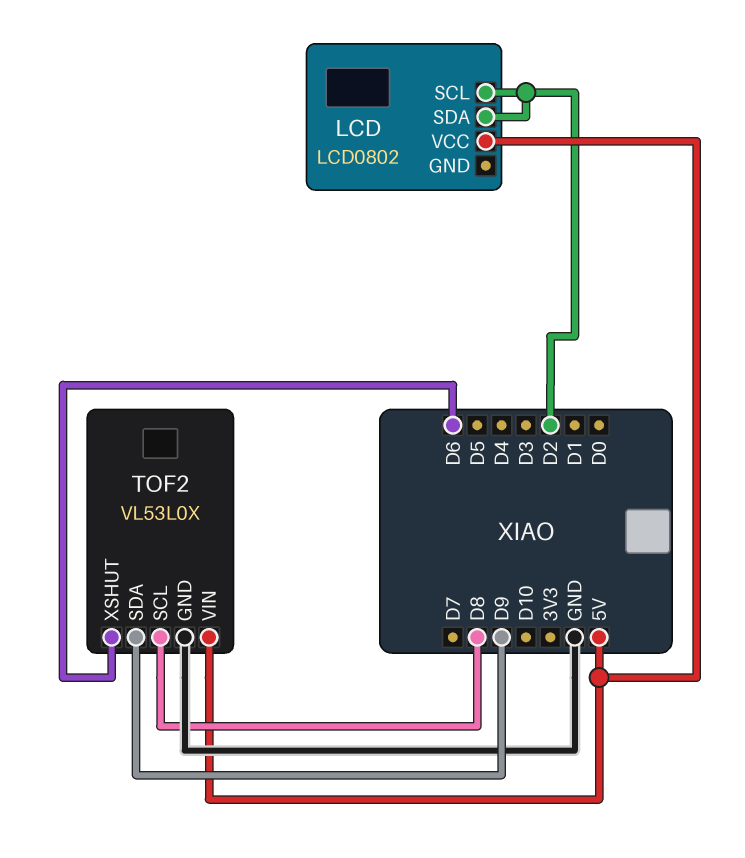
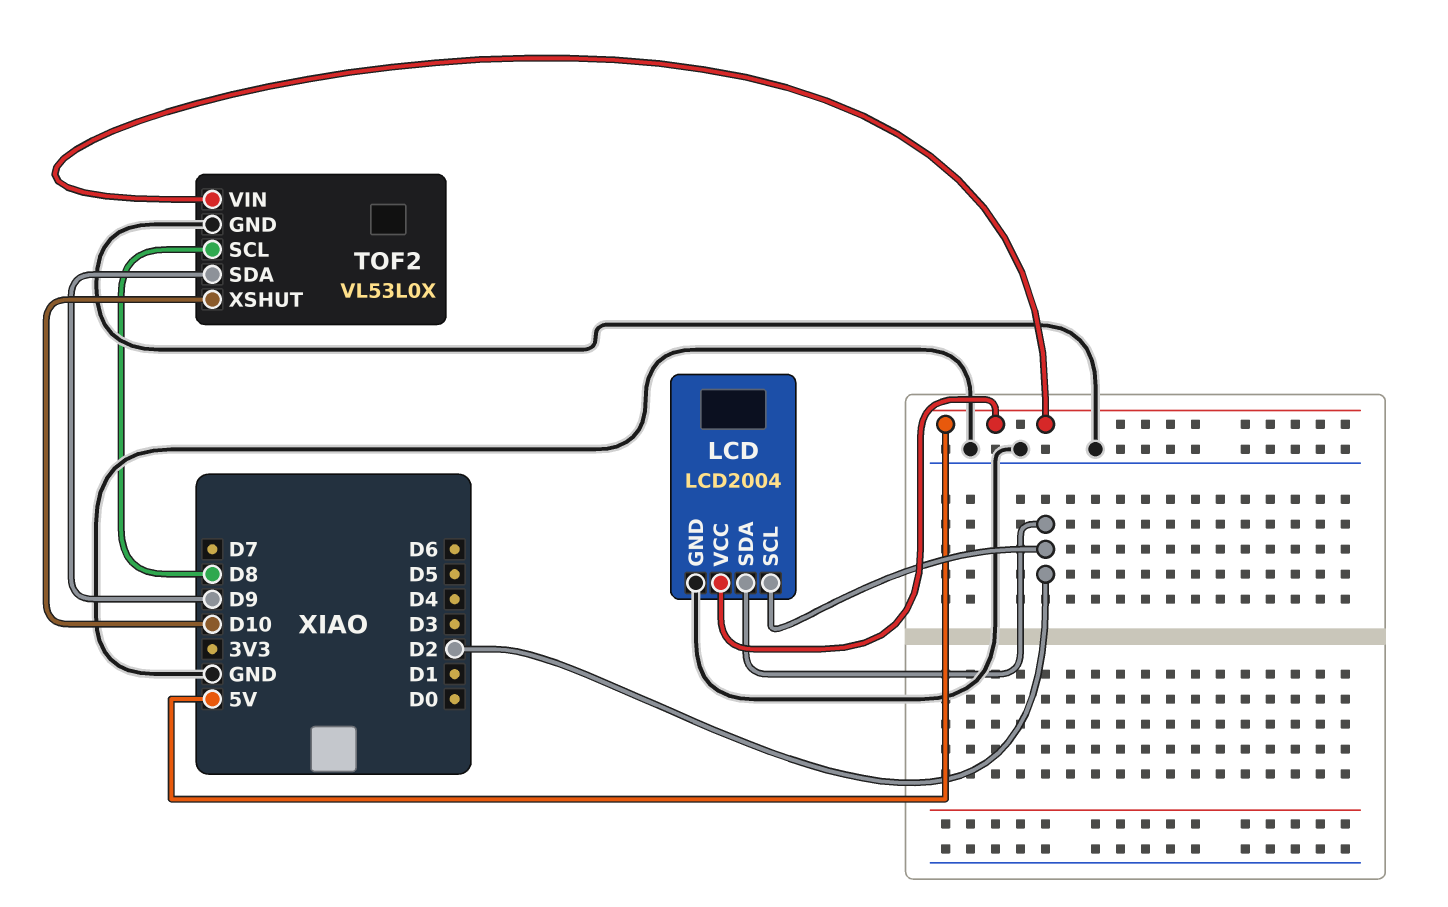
LCD: LCD0802 -> LCD2004
LCD pin GND: none -> GND
TOF2 pin XSHUT: D6 -> D10

